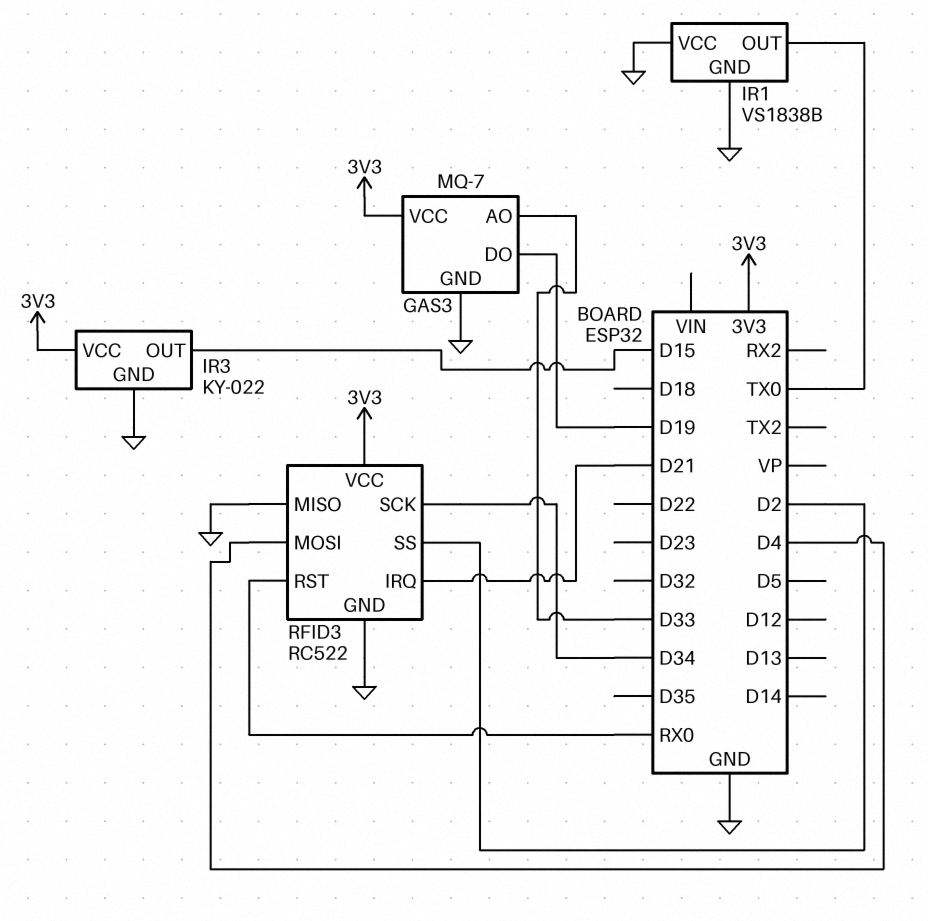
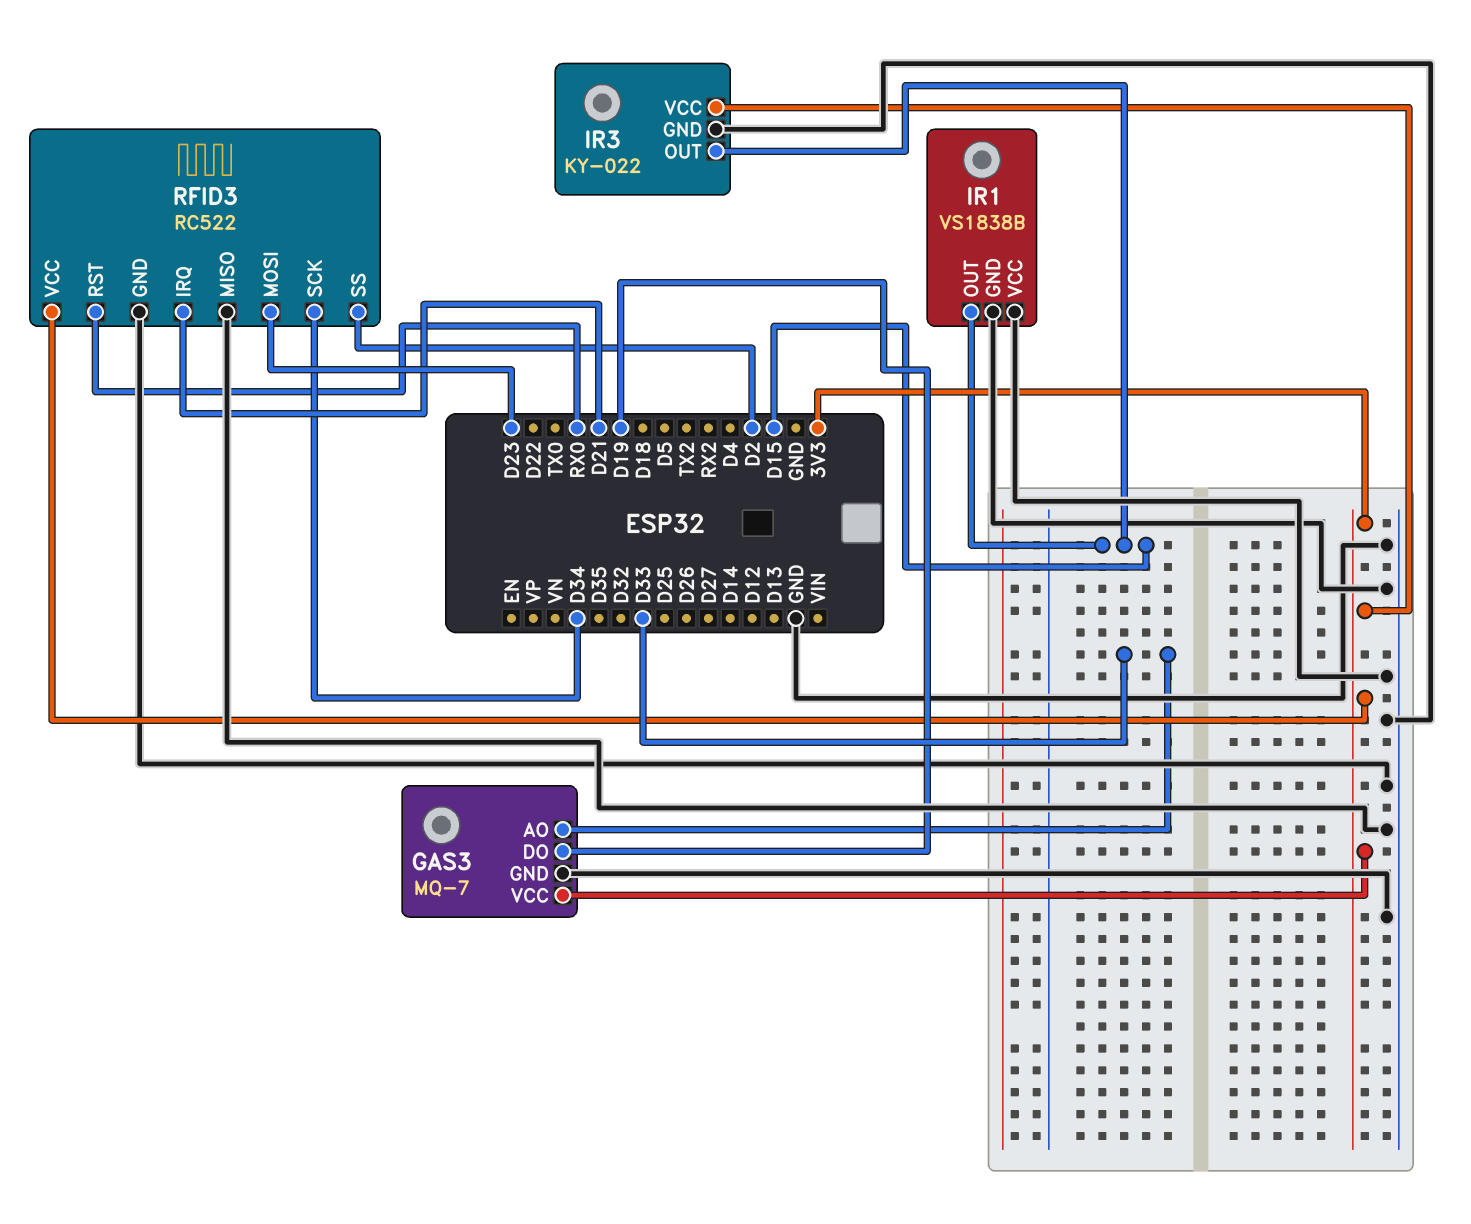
IR1 pin OUT: TX0 -> D15
RFID3 pin MOSI: D4 -> D23

